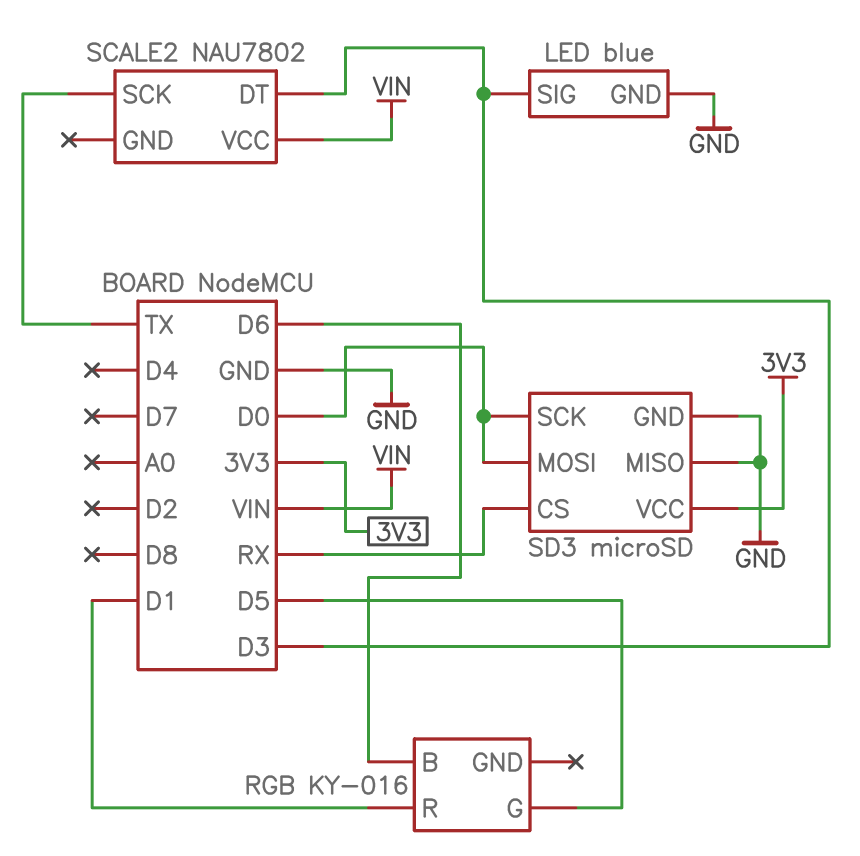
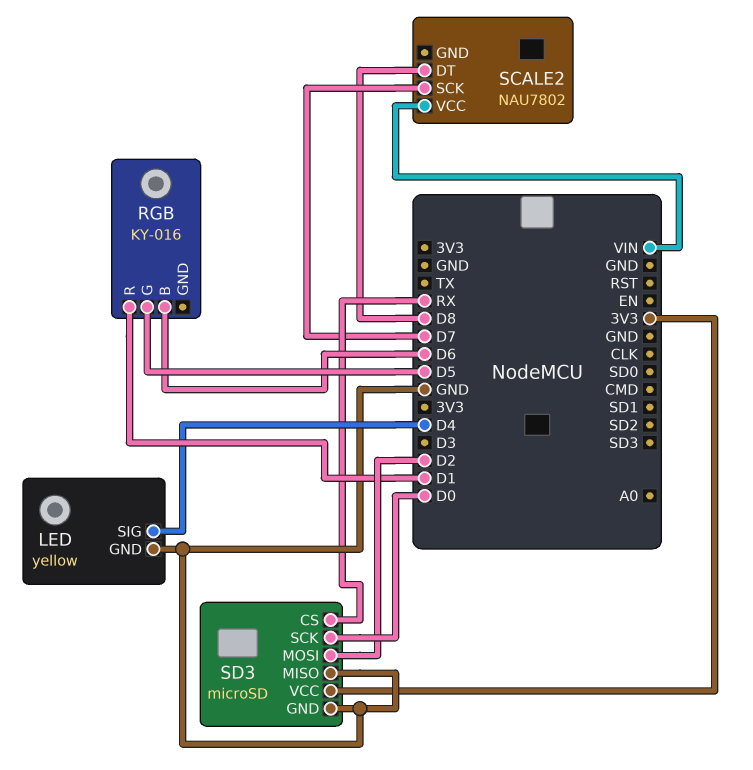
LED: blue -> yellow
LED pin SIG: D3 -> D4
SCALE2 pin DT: D3 -> D8
SCALE2 pin SCK: TX -> D7
SD3 pin MOSI: D0 -> D2

